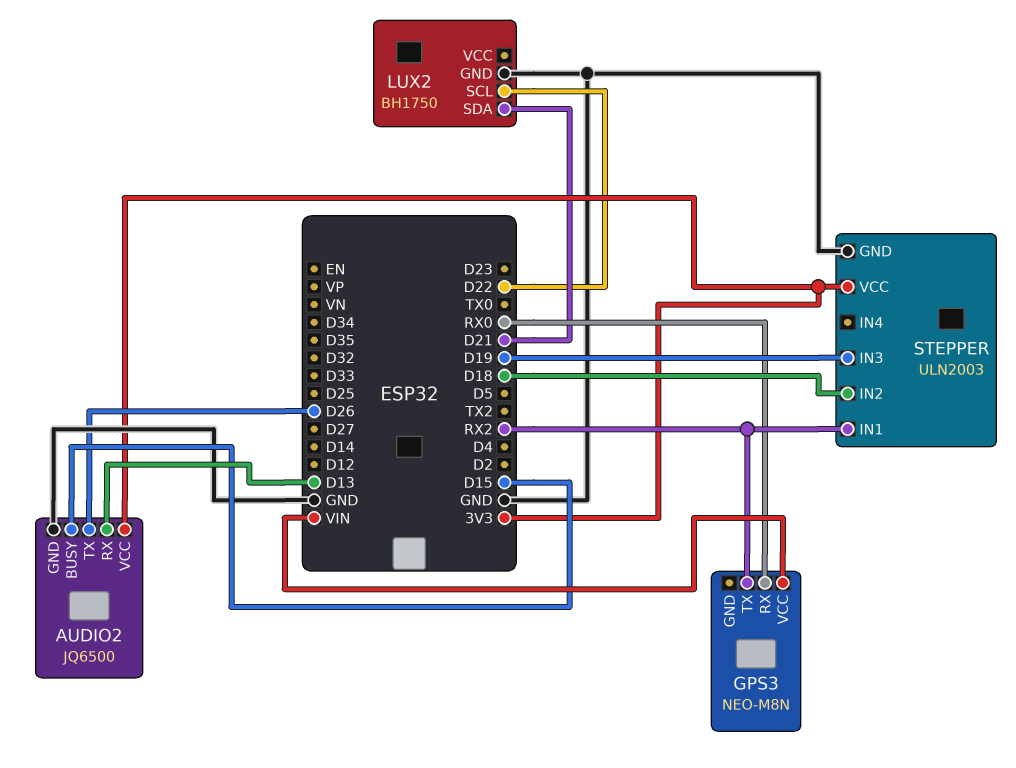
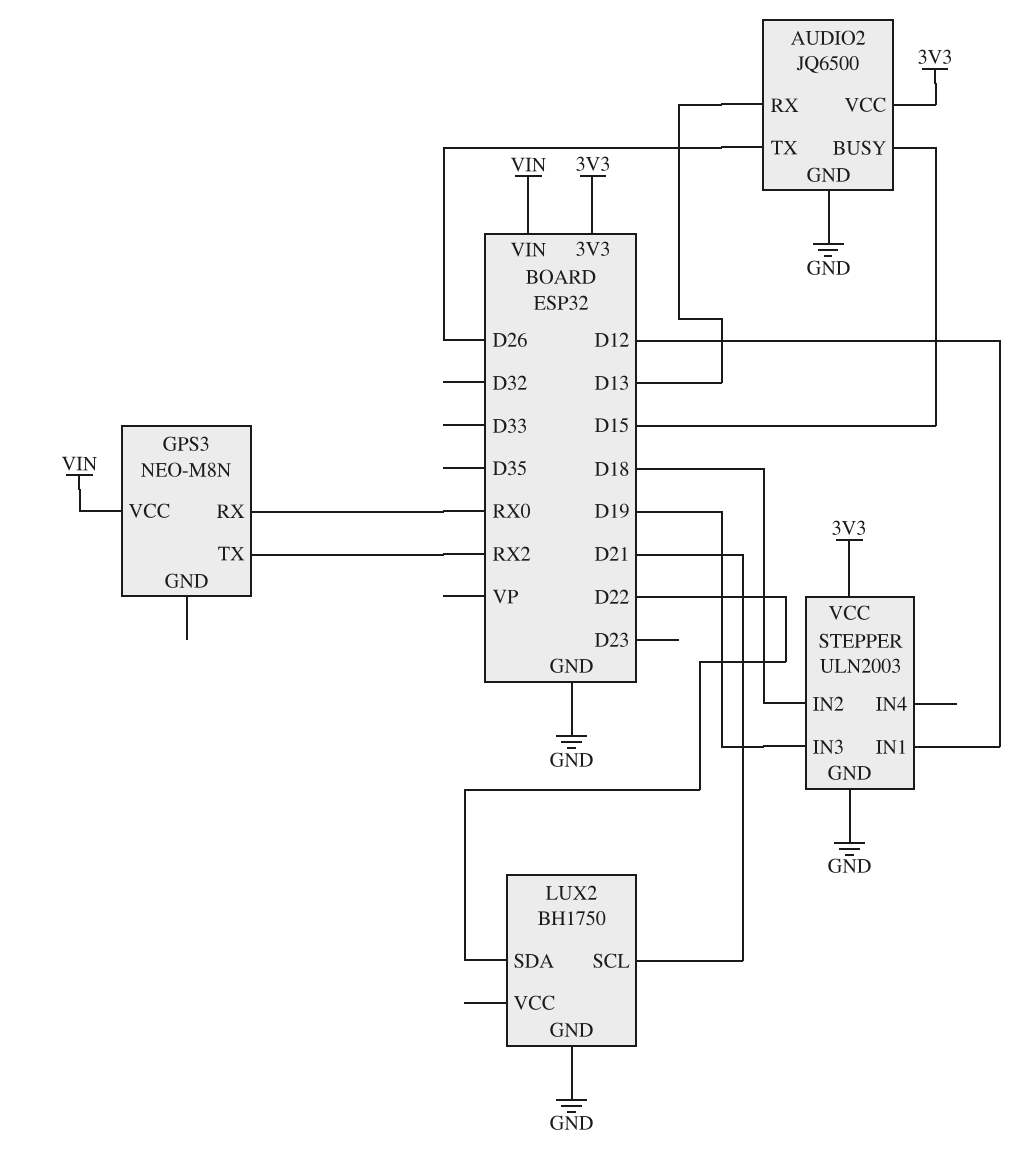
LUX2 pin SCL: D22 -> D21
LUX2 pin SDA: D21 -> D22
STEPPER pin IN1: RX2 -> D12

